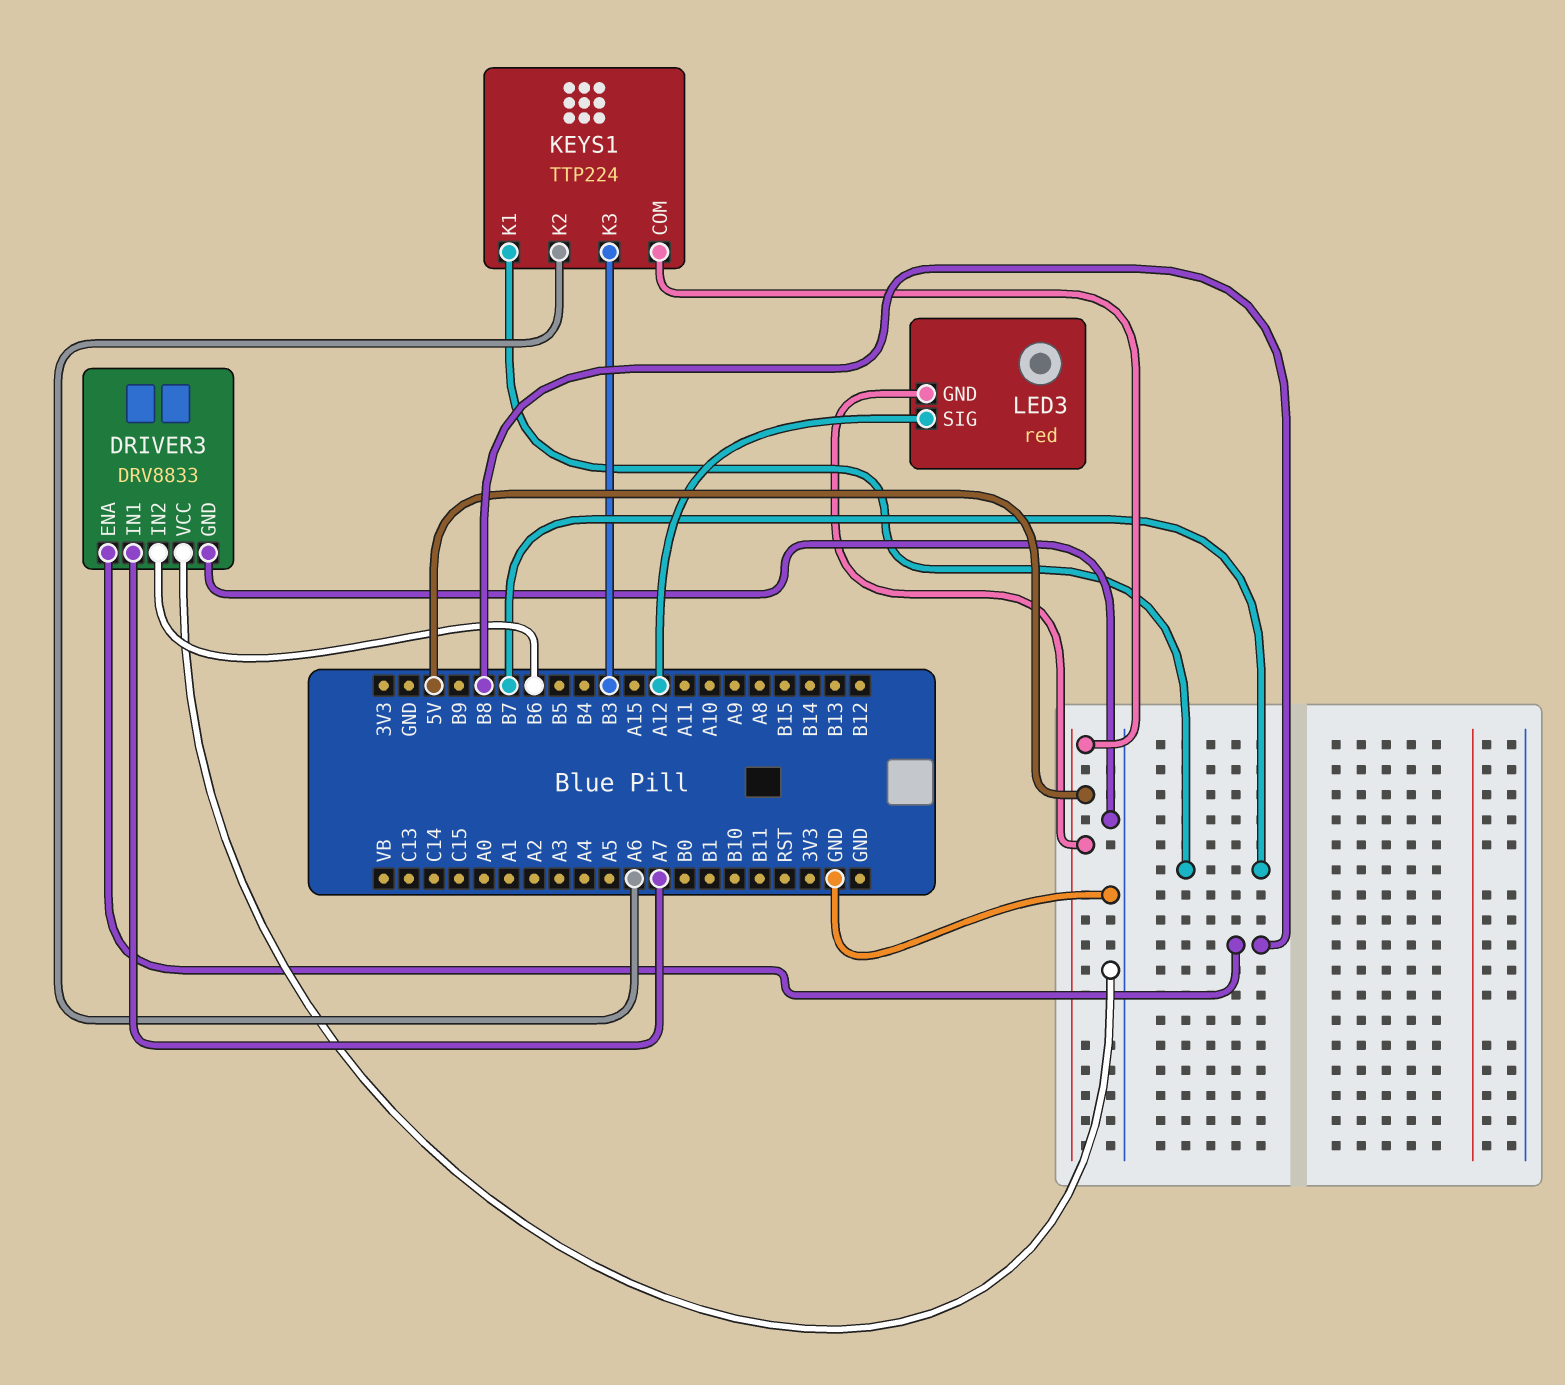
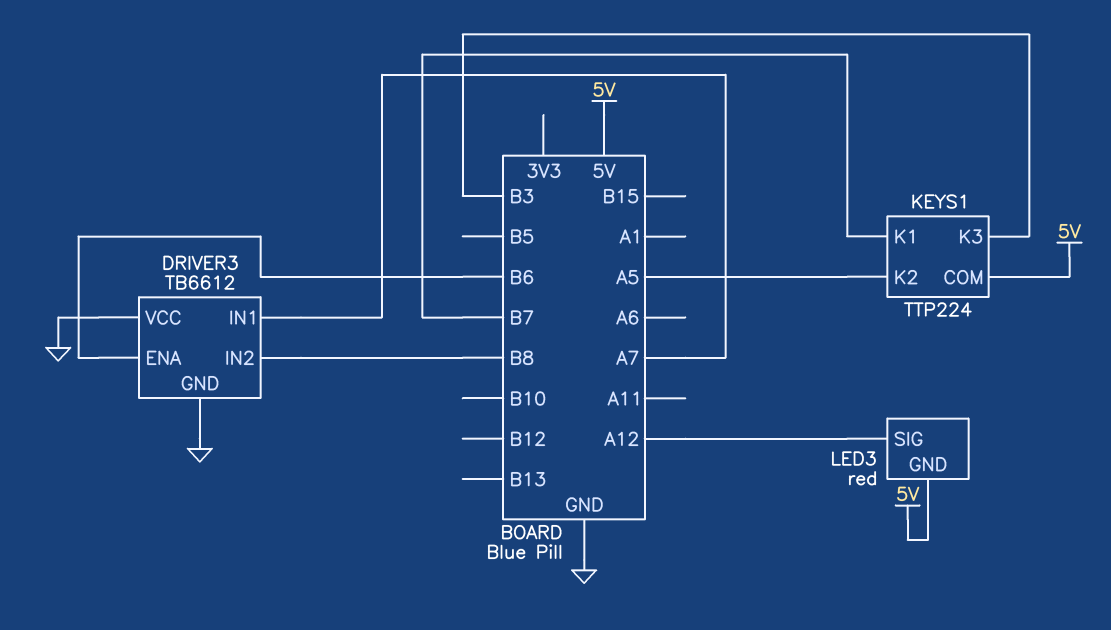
DRIVER3: DRV8833 -> TB6612
DRIVER3 pin ENA: B8 -> B6
DRIVER3 pin IN2: B6 -> B8
KEYS1 pin K2: A6 -> A5

